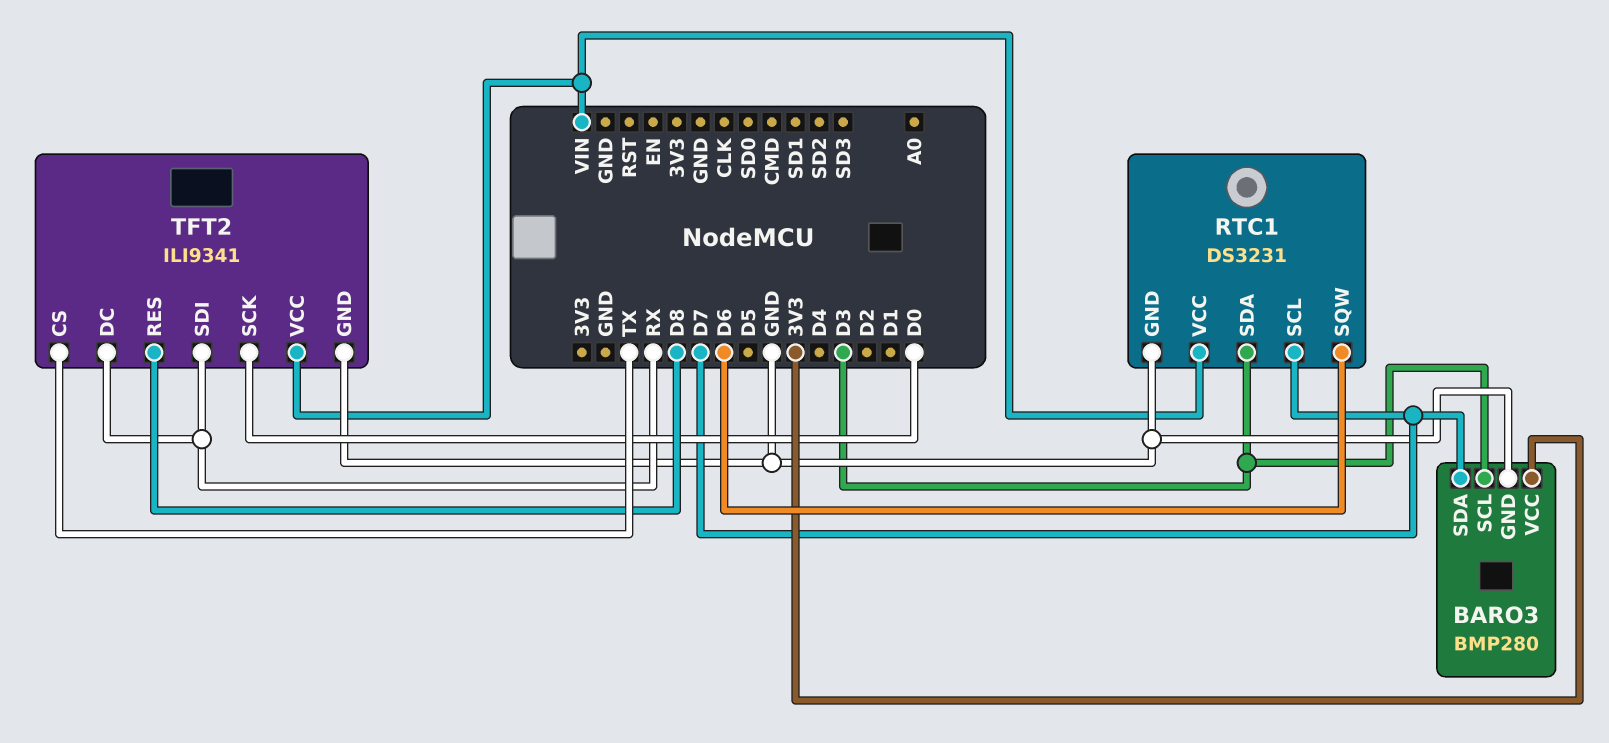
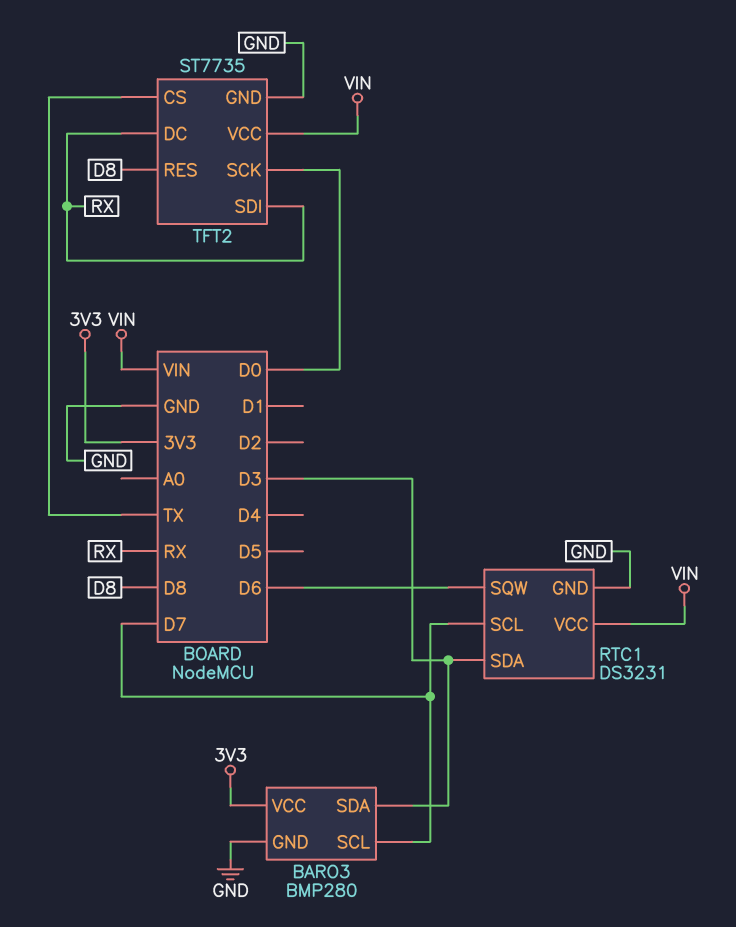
BARO3 pin SCL: D3 -> D7
BARO3 pin SDA: D7 -> D3
TFT2: ILI9341 -> ST7735

